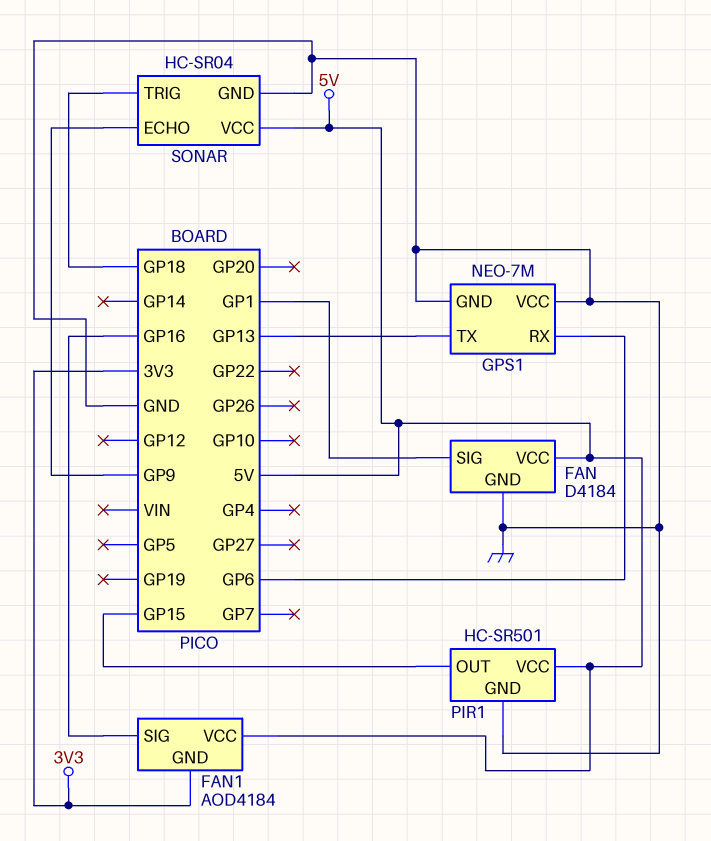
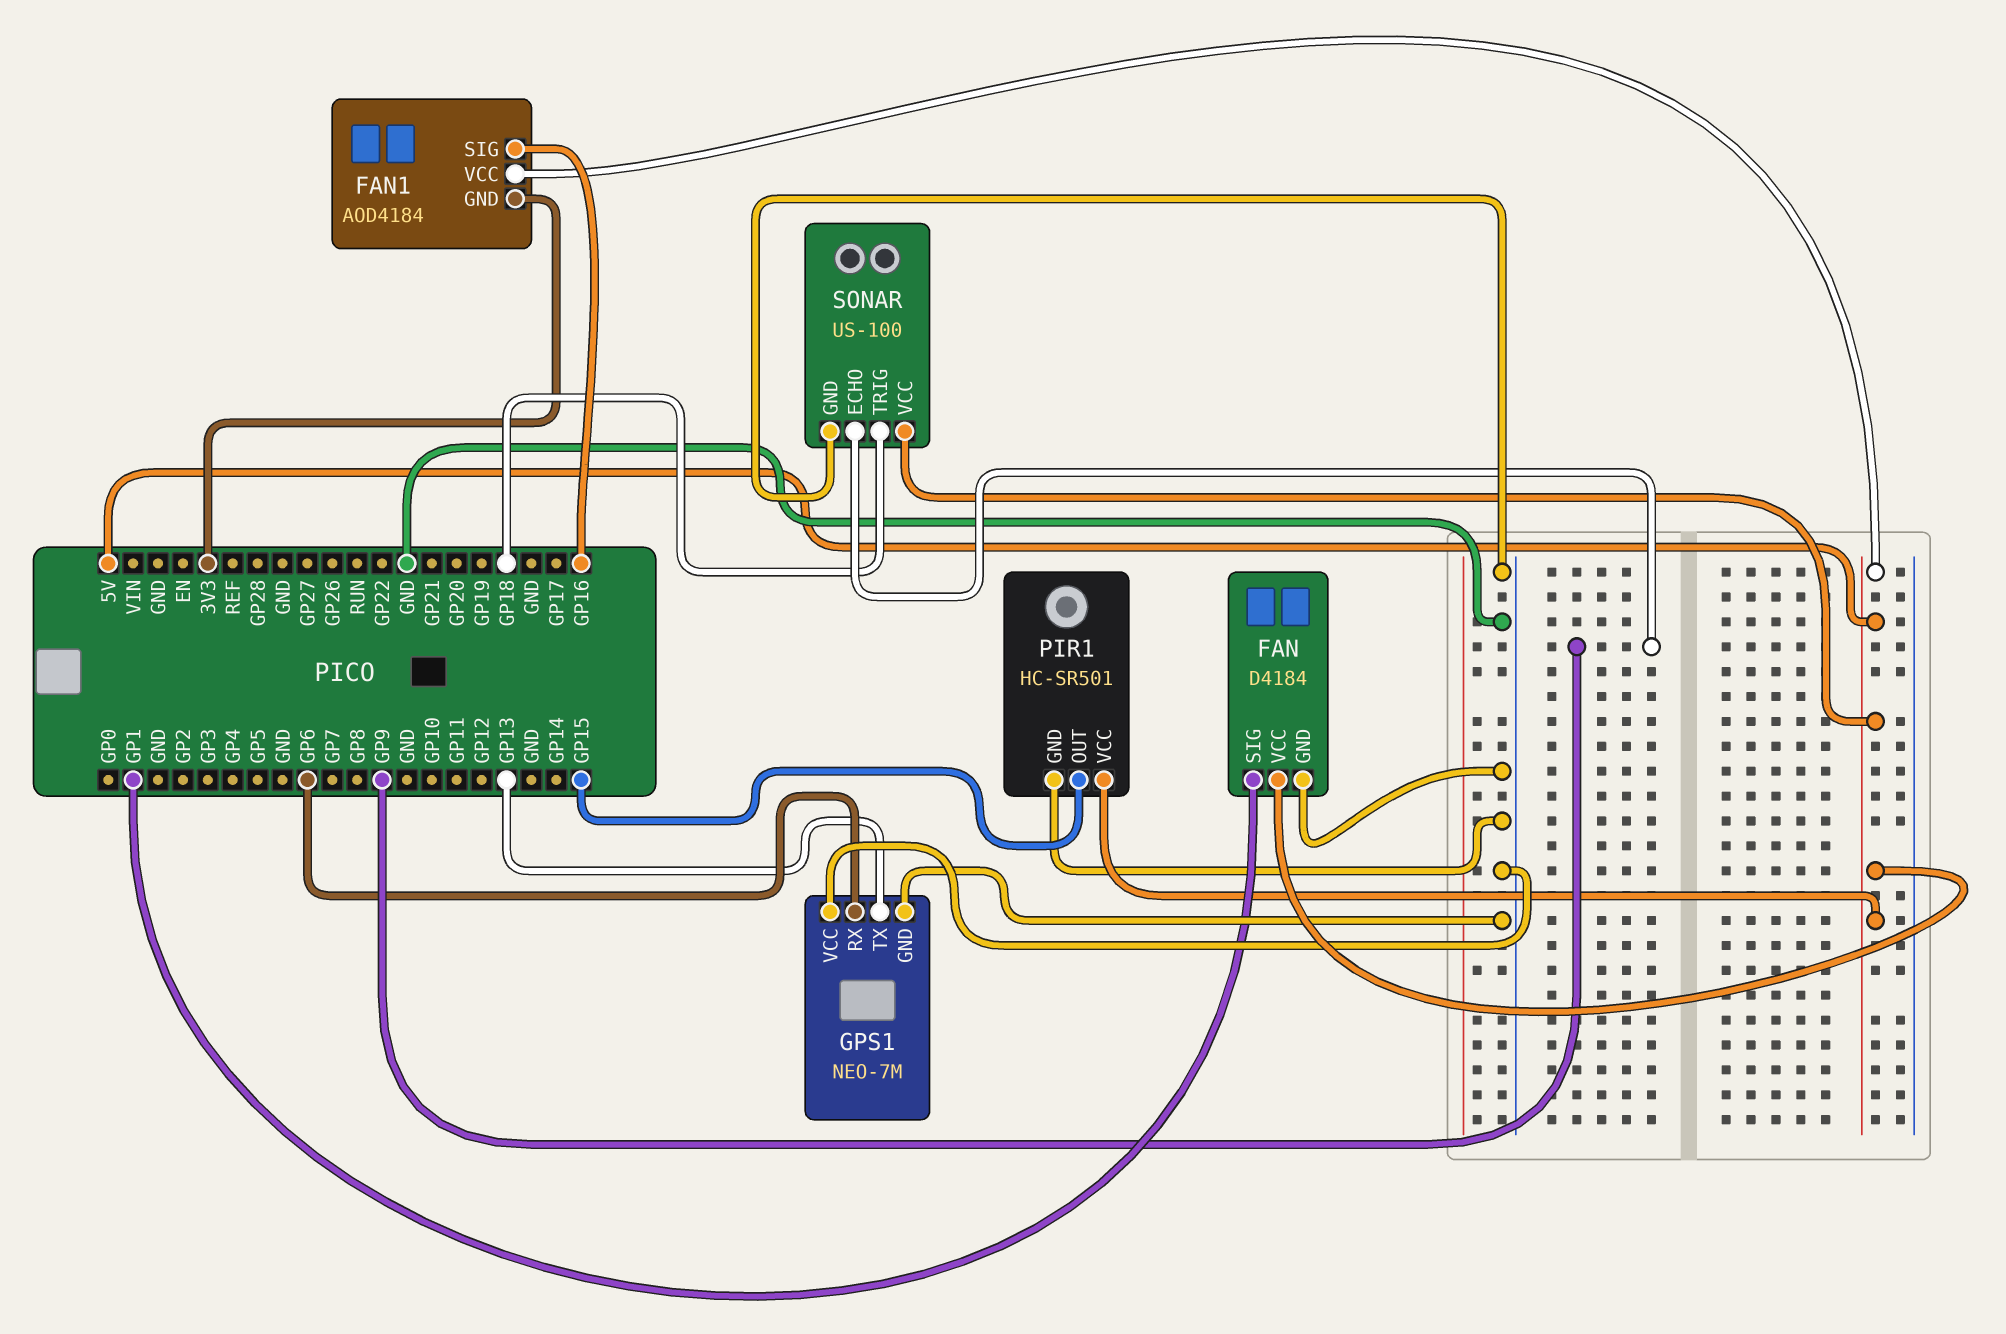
SONAR: HC-SR04 -> US-100

